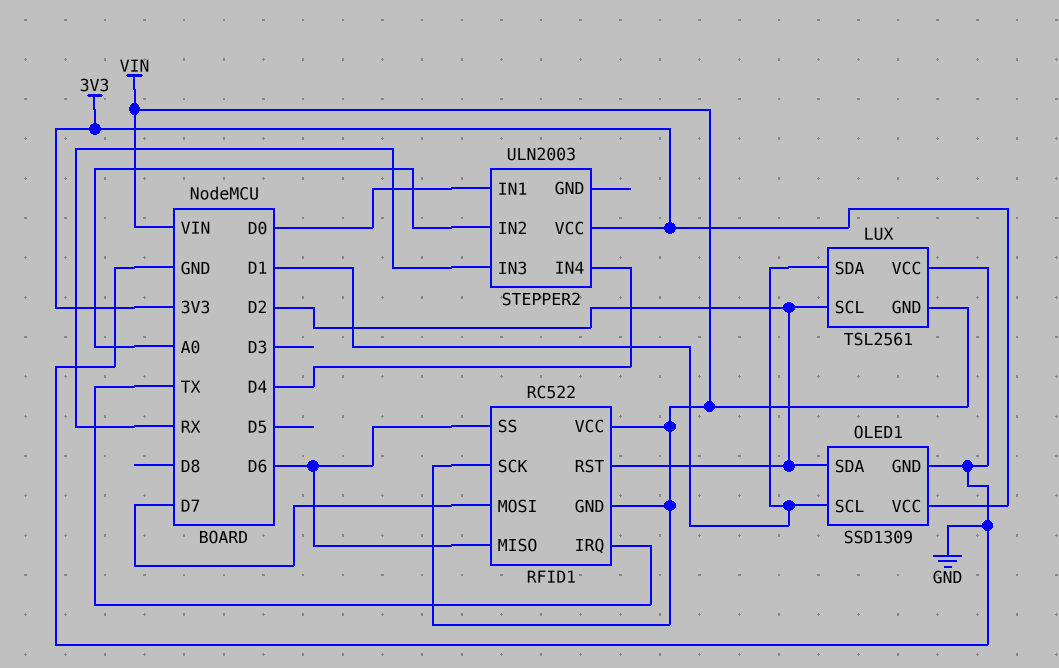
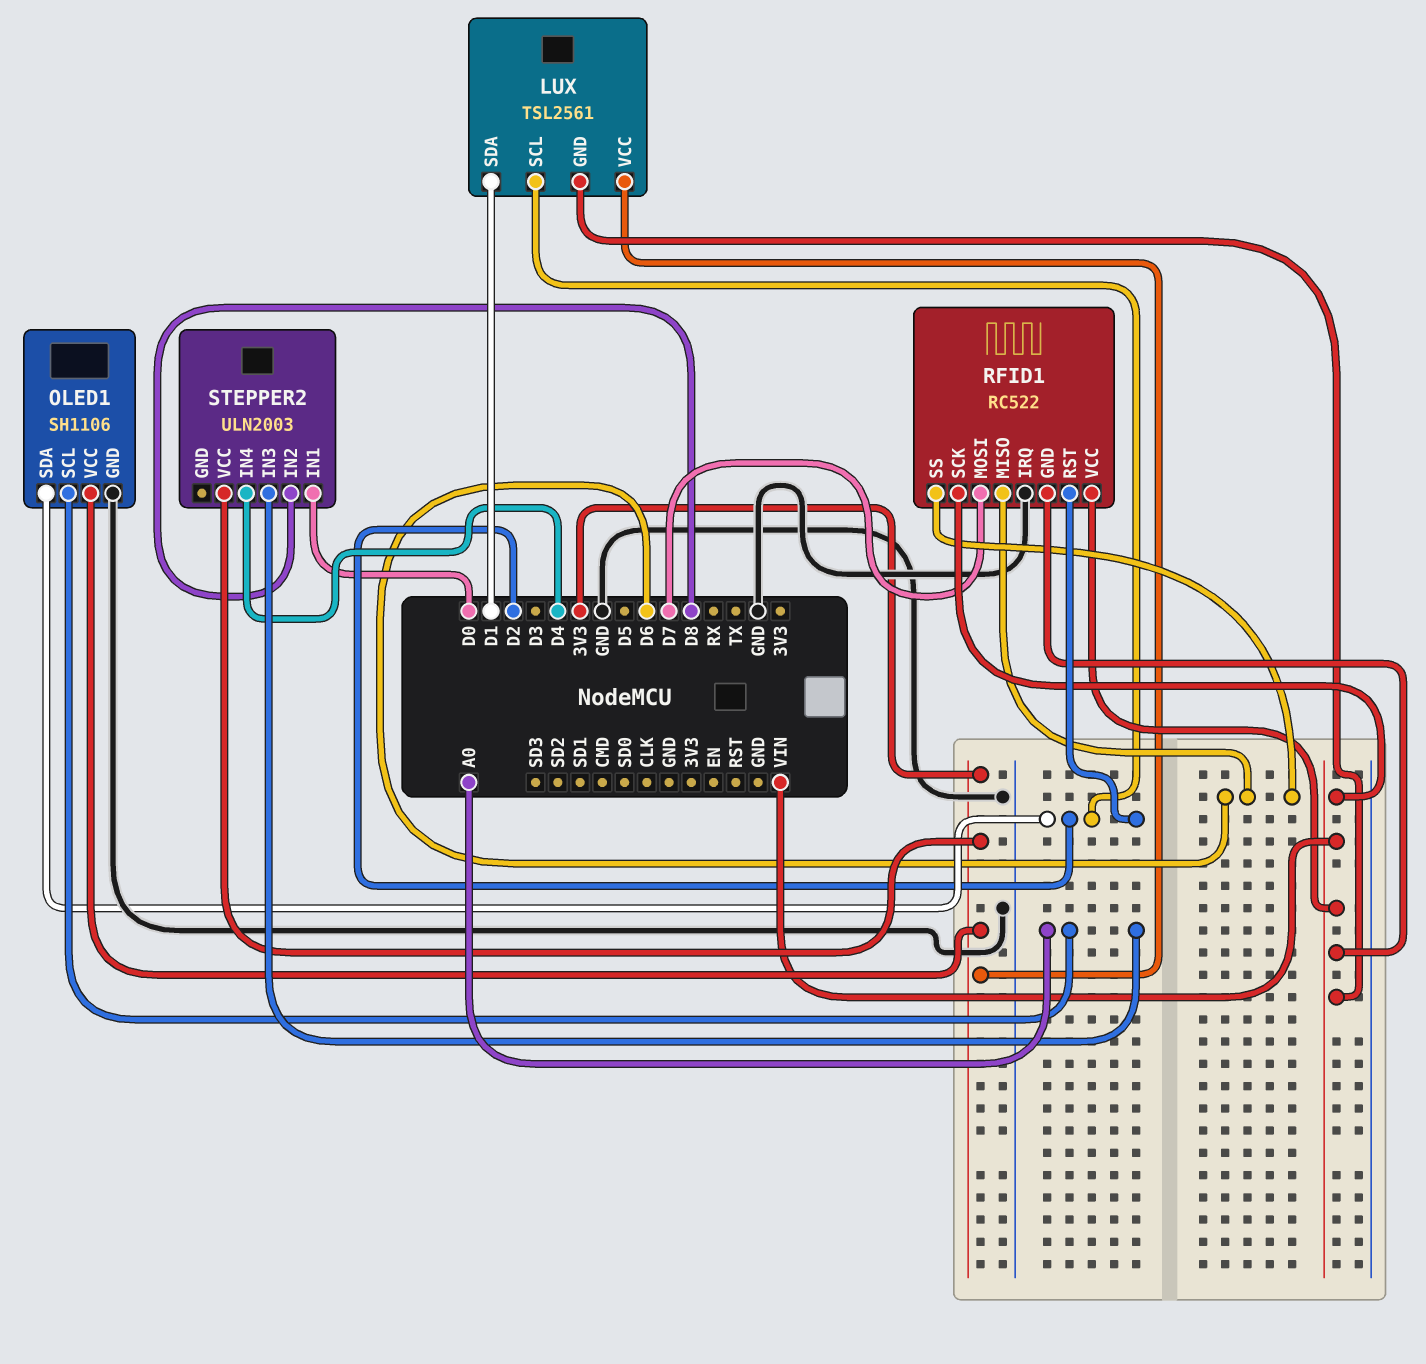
LUX pin VCC: GND -> 3V3
OLED1: SSD1309 -> SH1106
OLED1 pin SCL: D1 -> A0
RFID1 pin IRQ: TX -> GND
STEPPER2 pin IN2: A0 -> D8
STEPPER2 pin IN3: RX -> A0

